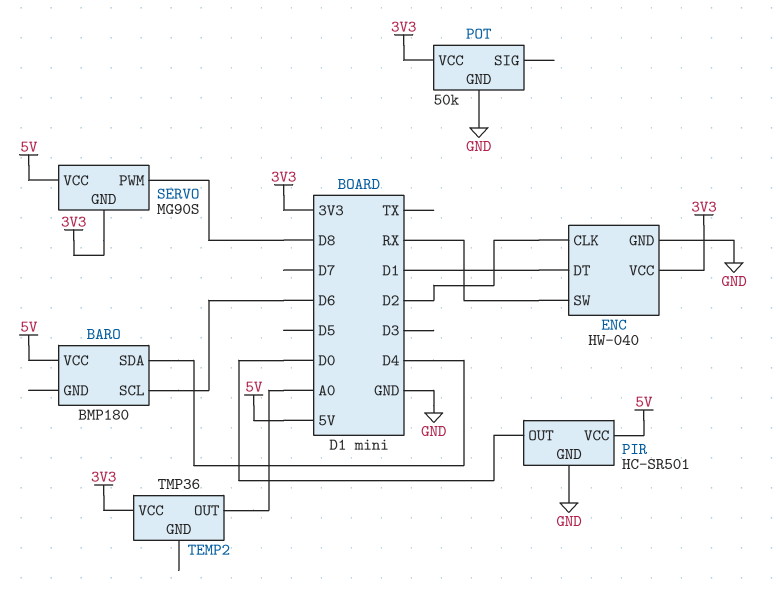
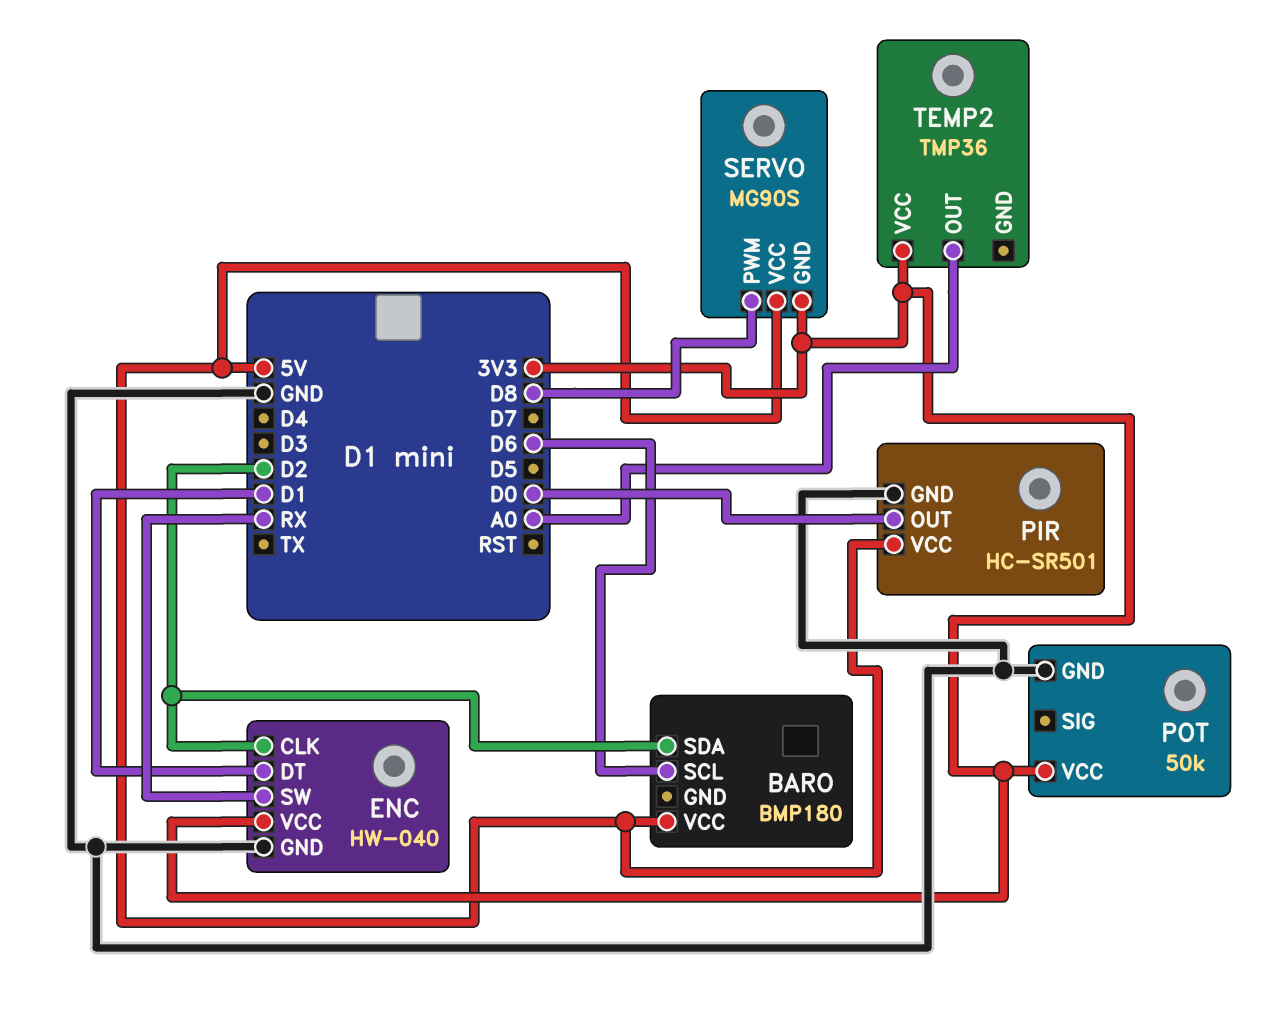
BARO pin SDA: D4 -> D2

